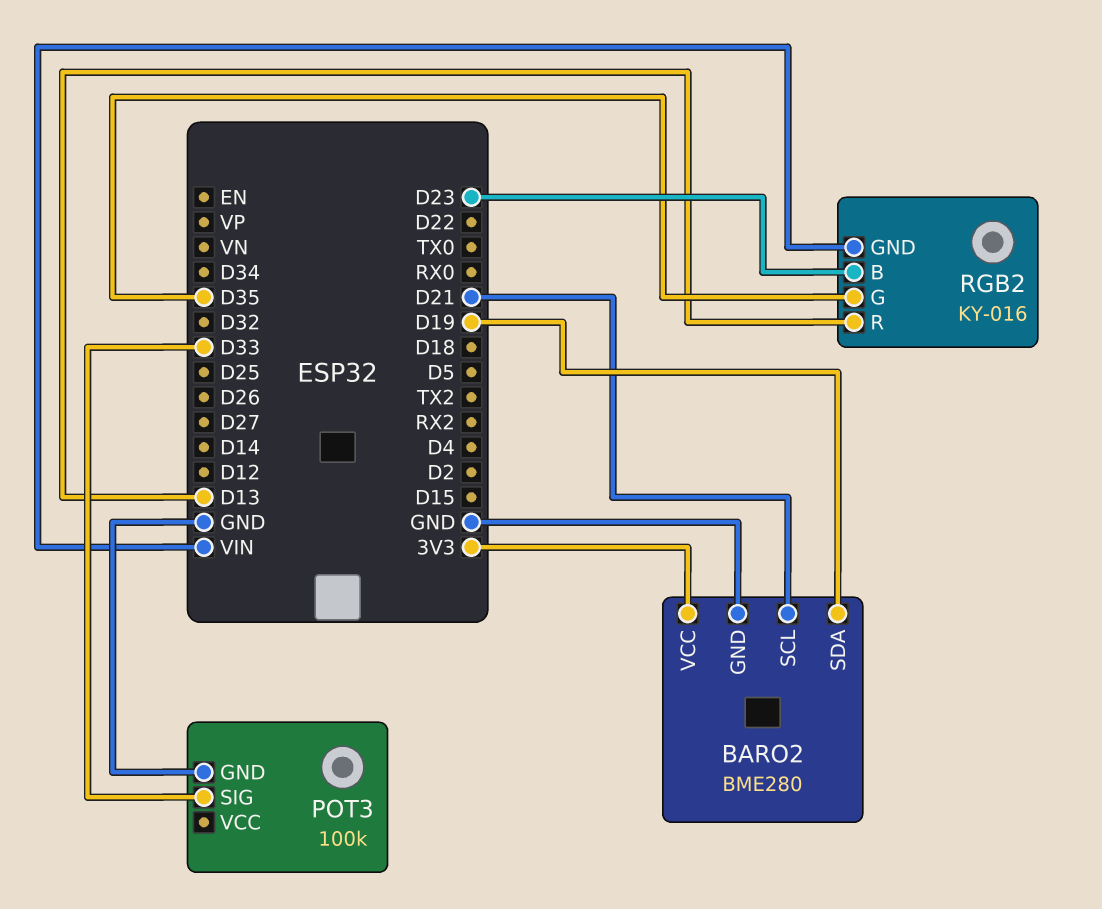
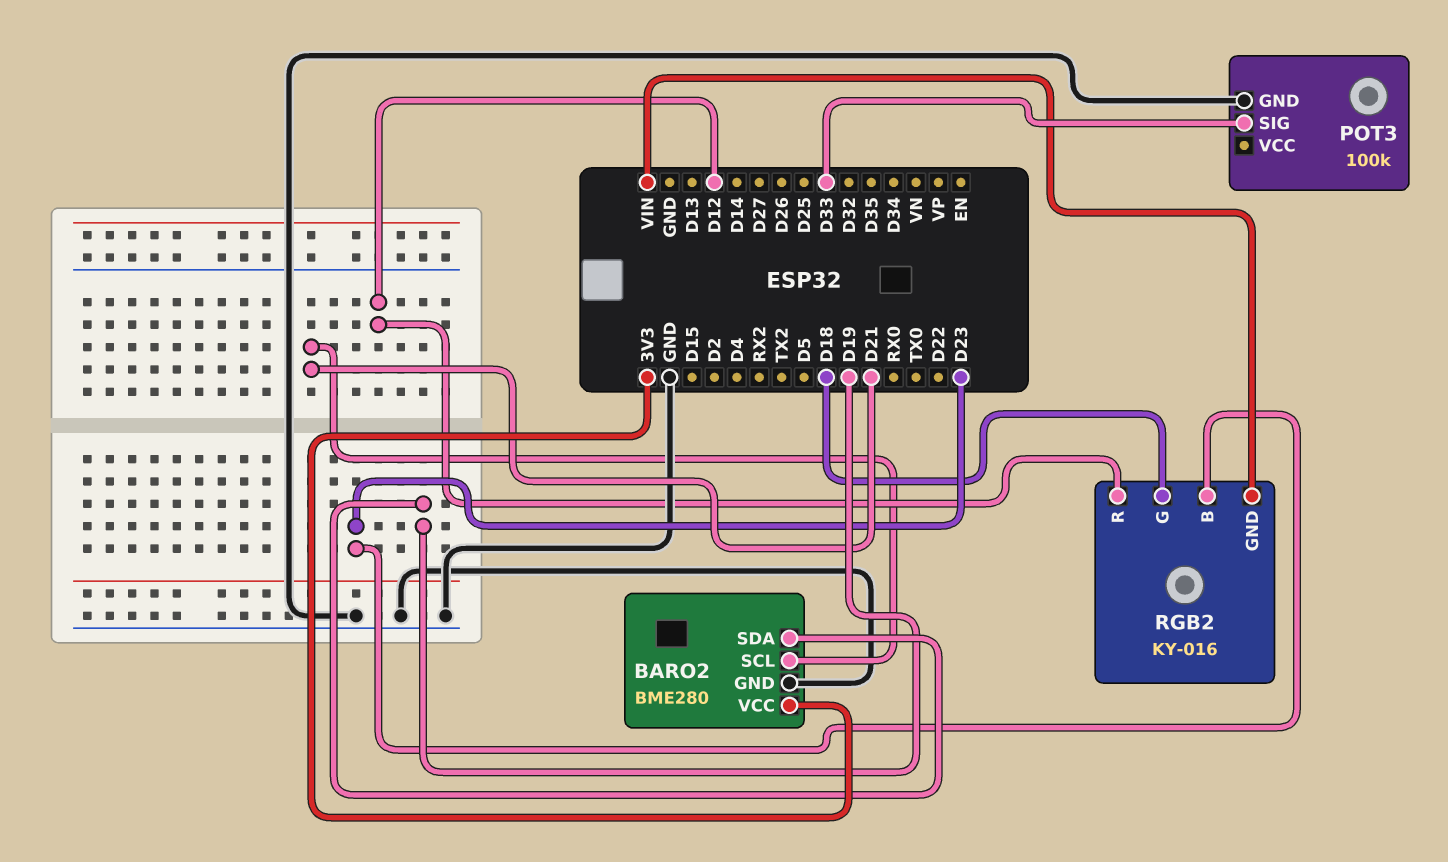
RGB2 pin G: D35 -> D18
RGB2 pin R: D13 -> D12

